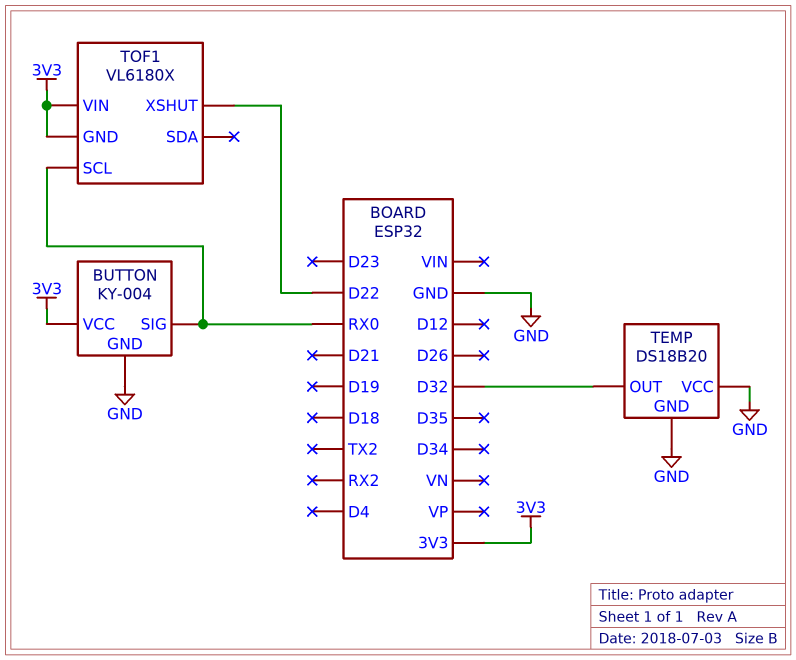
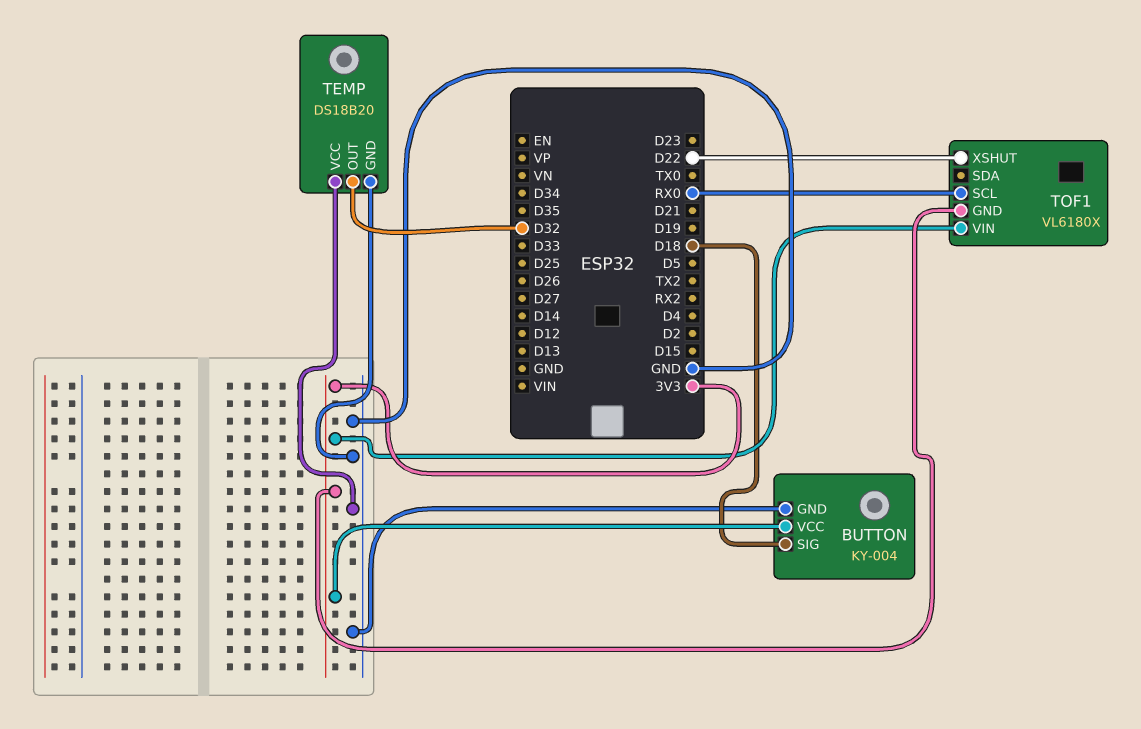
BUTTON pin SIG: RX0 -> D18

